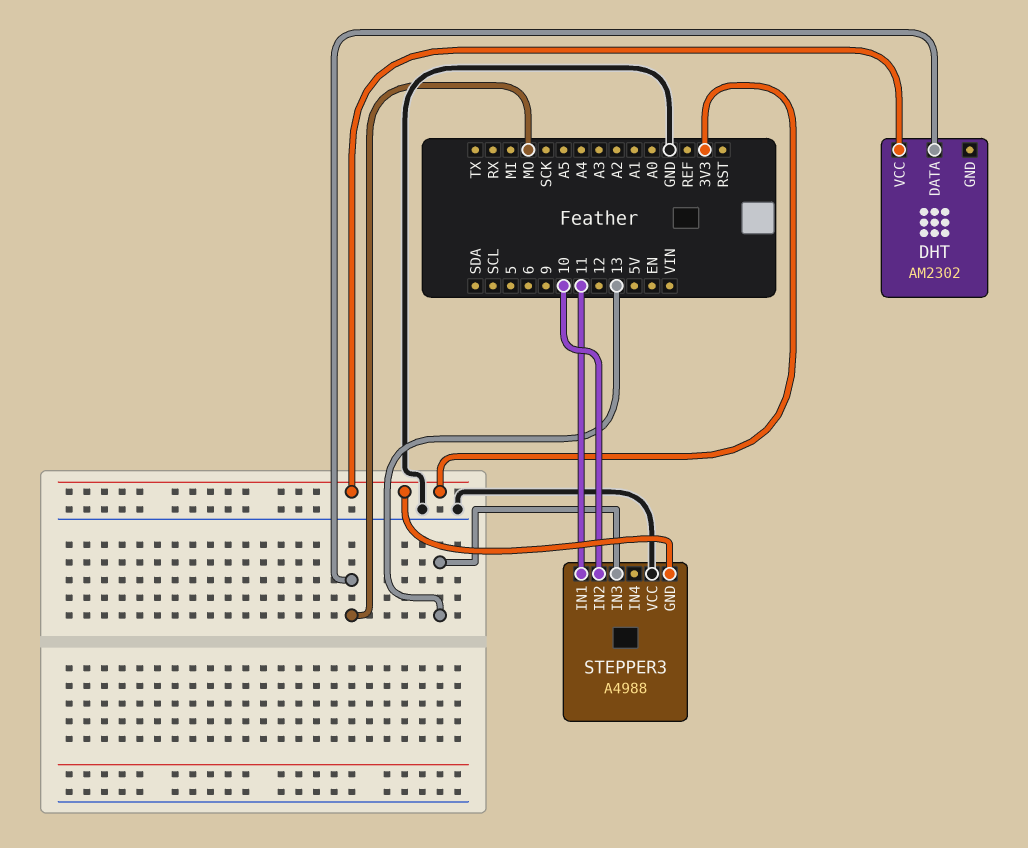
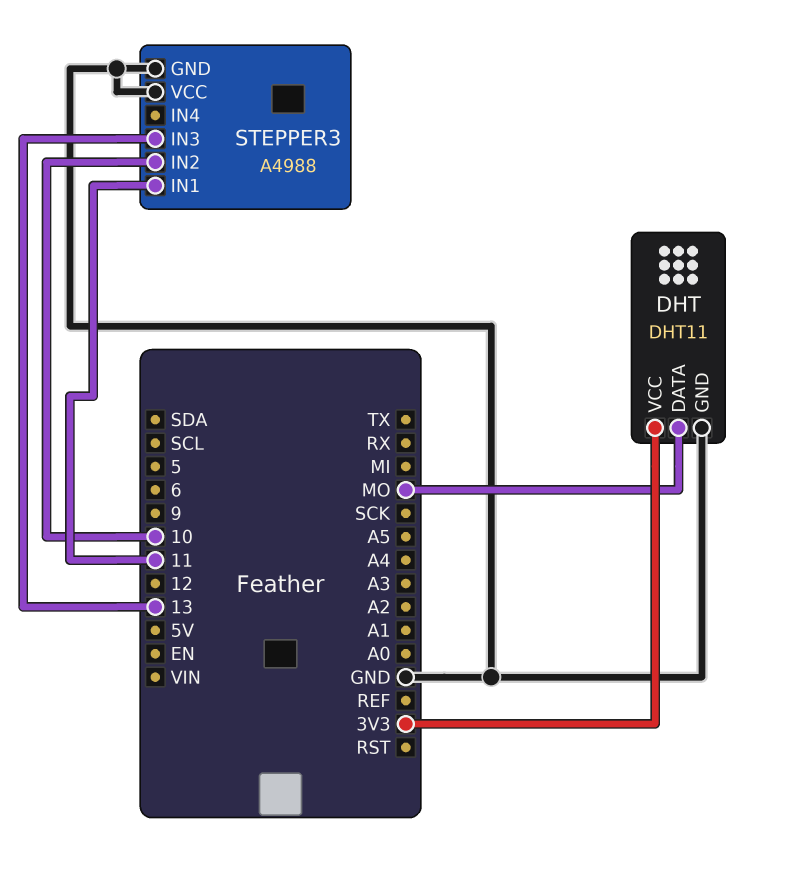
DHT: AM2302 -> DHT11
DHT pin GND: none -> GND
STEPPER3 pin GND: 3V3 -> GND

